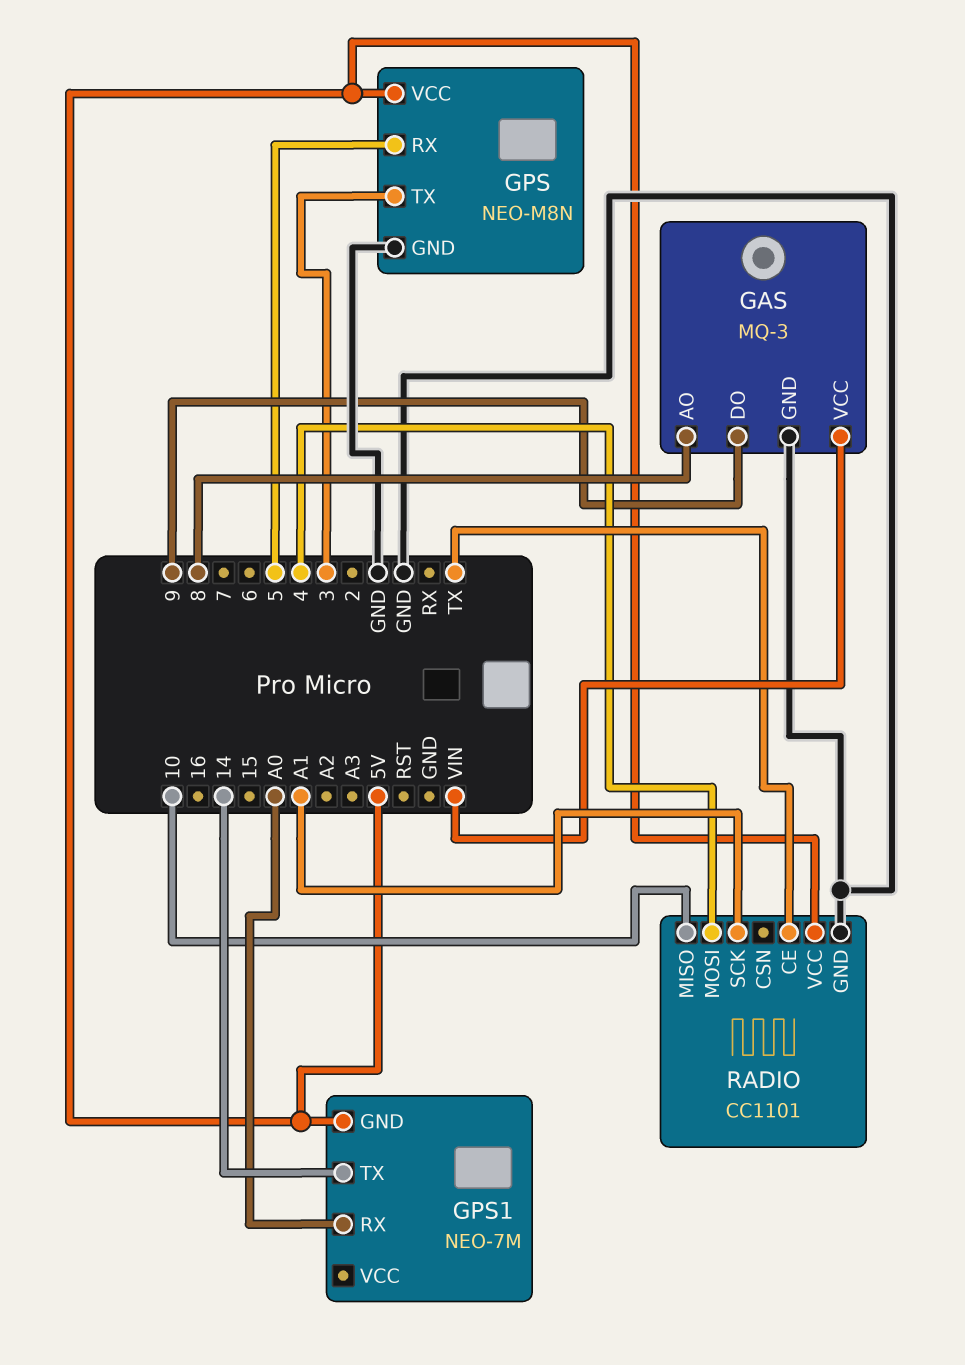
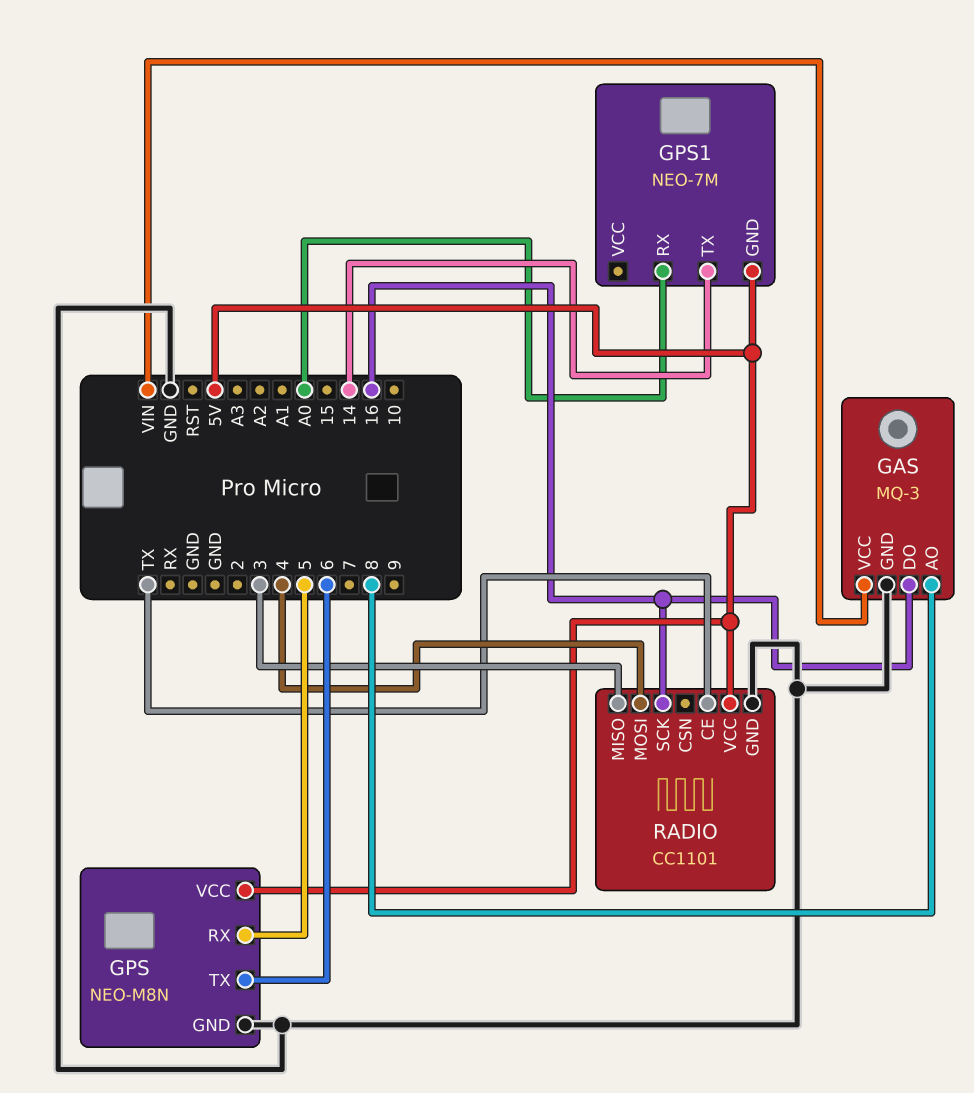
GAS pin DO: 9 -> 16
GPS pin TX: 3 -> 6
RADIO pin MISO: 10 -> 3
RADIO pin SCK: A1 -> 16

